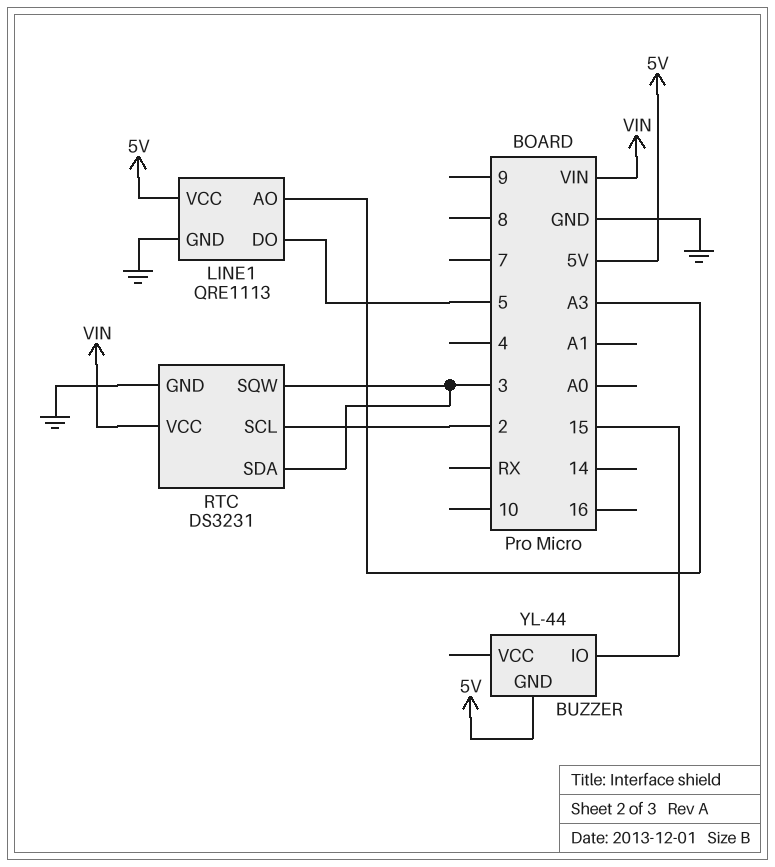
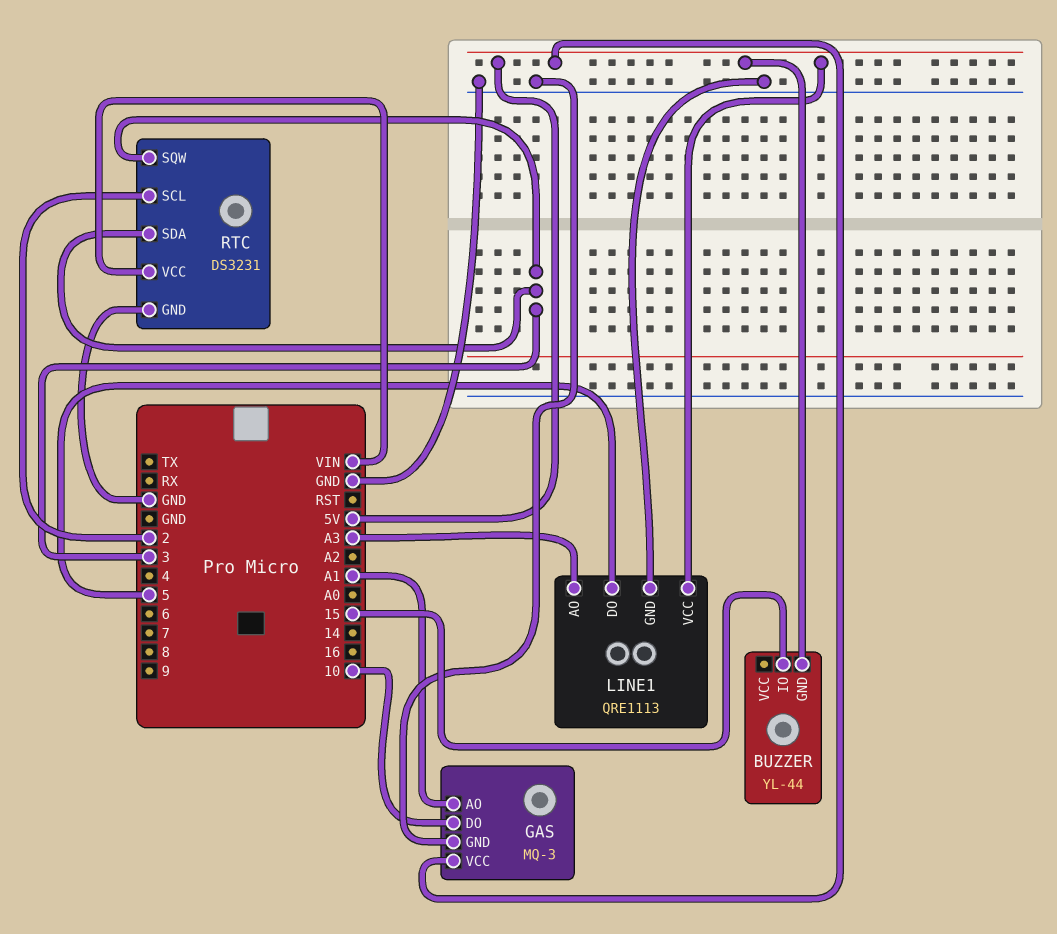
GAS: none -> MQ-3
GAS pin AO: none -> A1
GAS pin DO: none -> 10
GAS pin GND: none -> GND
GAS pin VCC: none -> 5V

